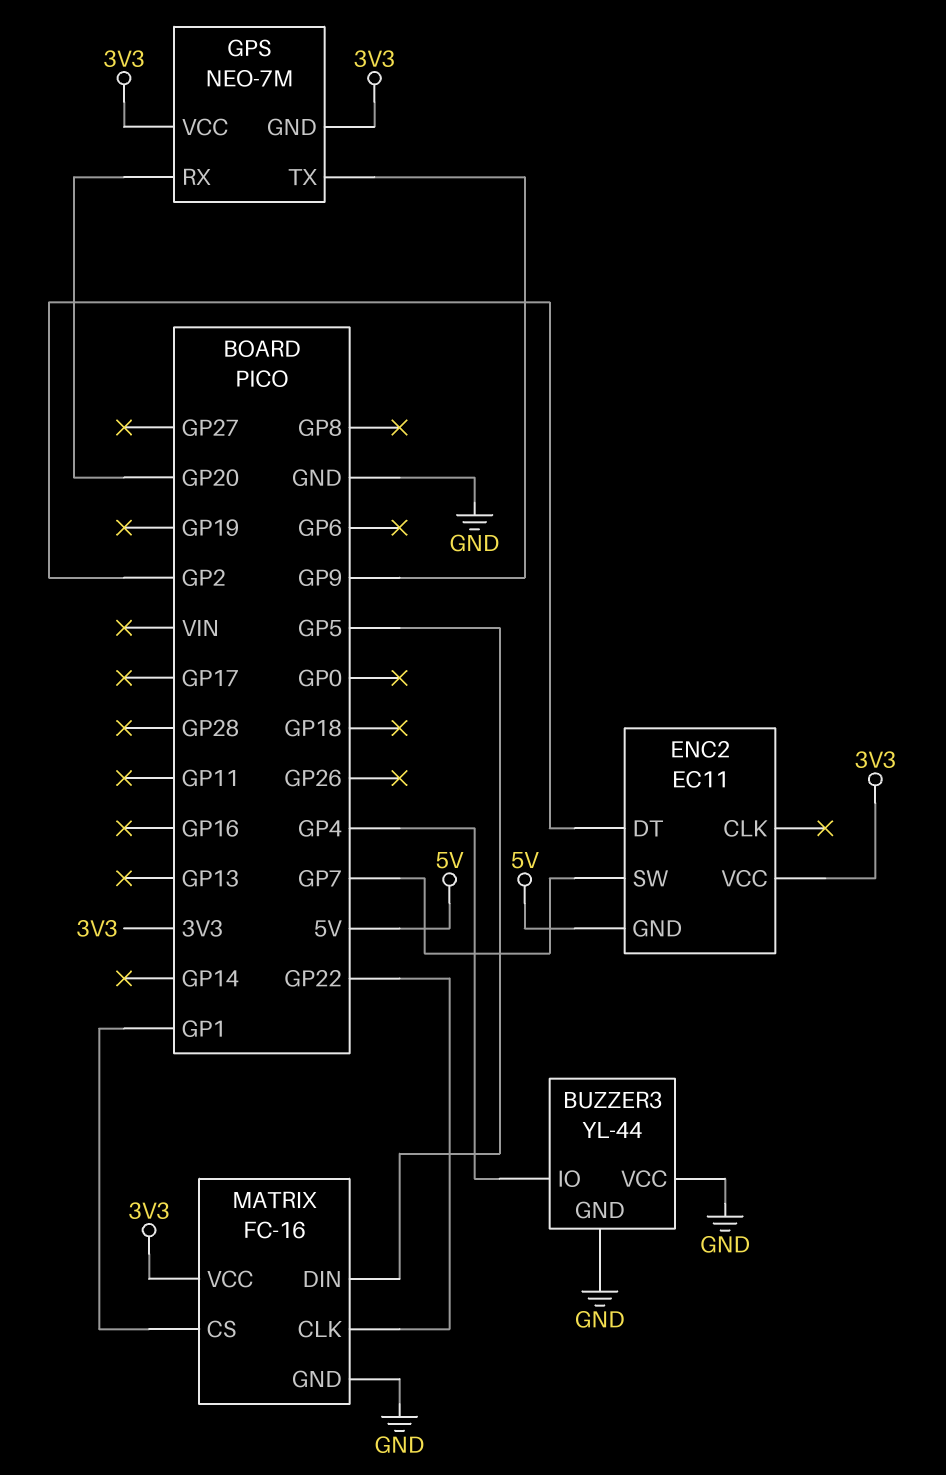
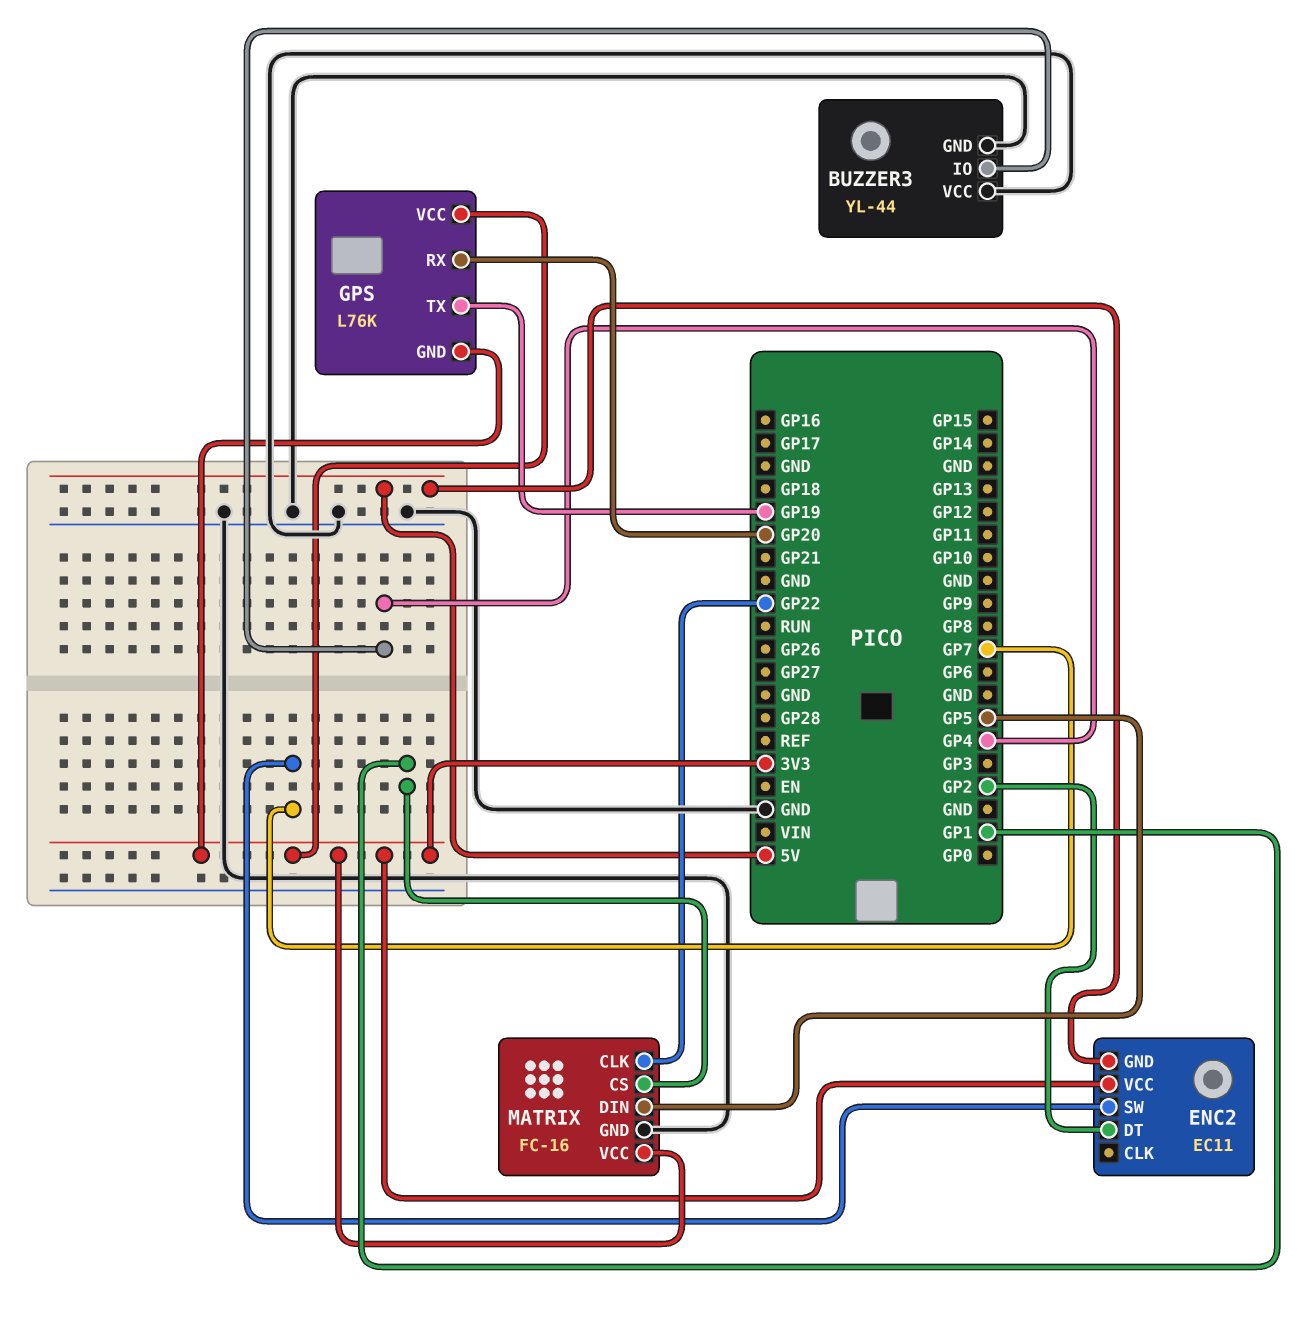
GPS: NEO-7M -> L76K
GPS pin TX: GP9 -> GP19

